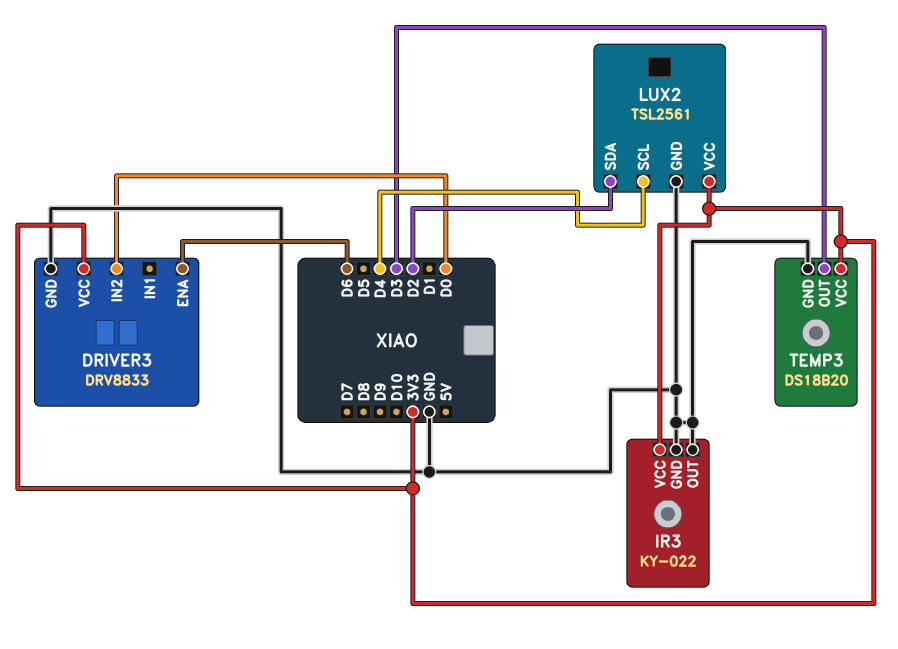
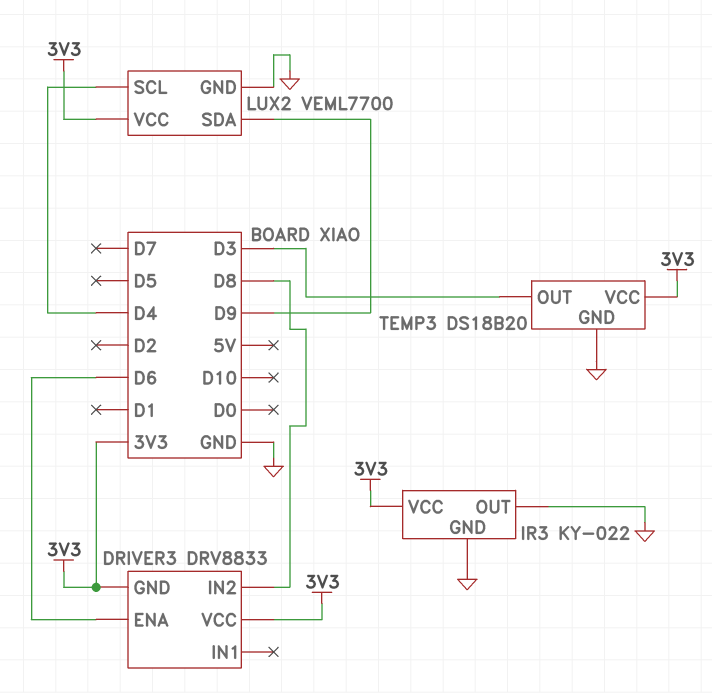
DRIVER3 pin GND: GND -> 3V3
DRIVER3 pin IN2: D0 -> D8
LUX2: TSL2561 -> VEML7700
LUX2 pin SDA: D2 -> D9

